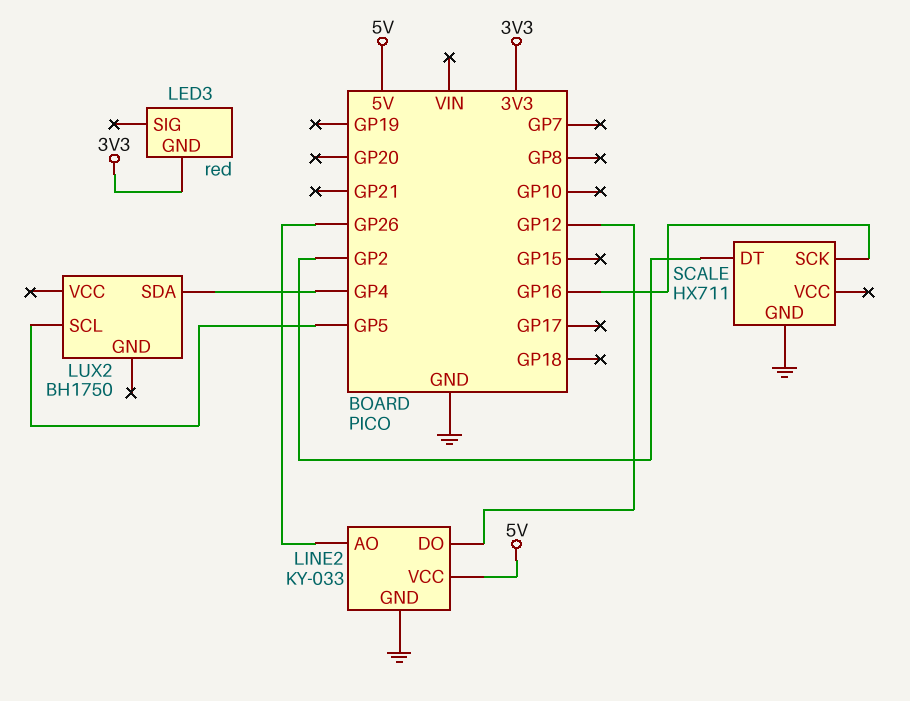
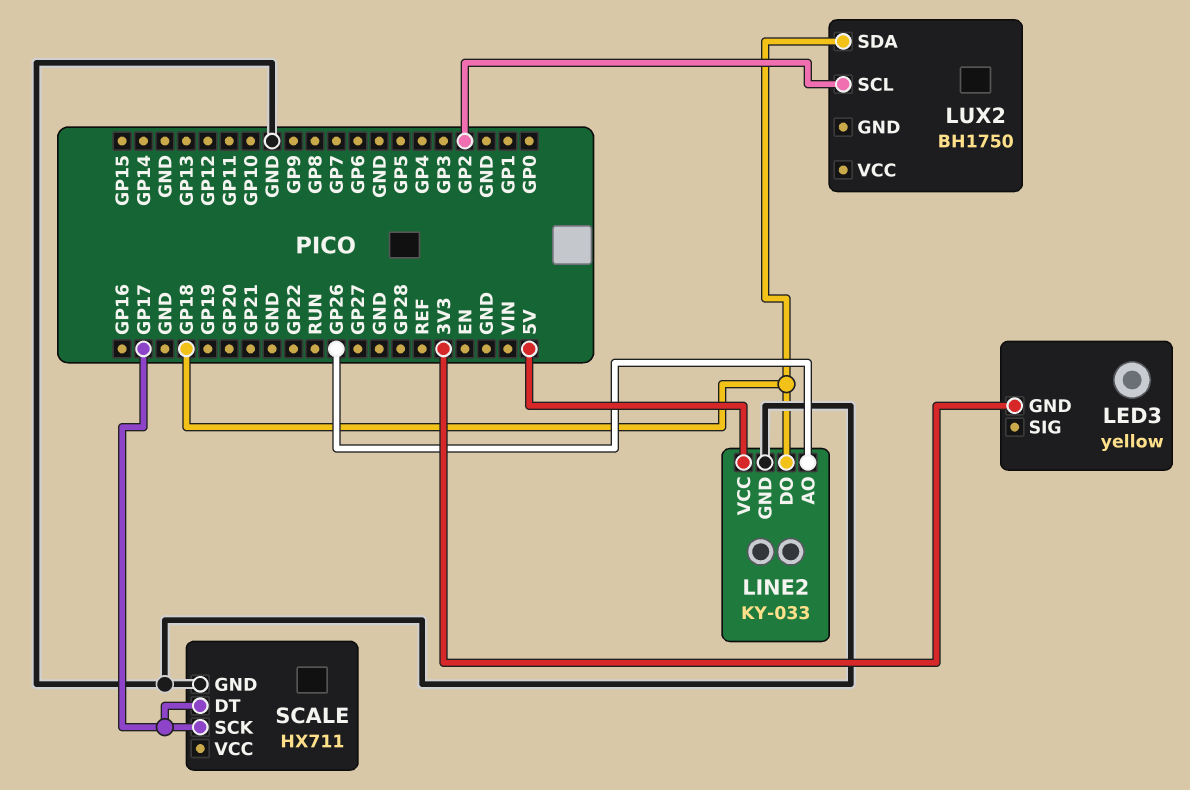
LED3: red -> yellow
LINE2 pin DO: GP12 -> GP18
LUX2 pin SCL: GP5 -> GP2
LUX2 pin SDA: GP4 -> GP18
SCALE pin DT: GP2 -> GP17
SCALE pin SCK: GP16 -> GP17

